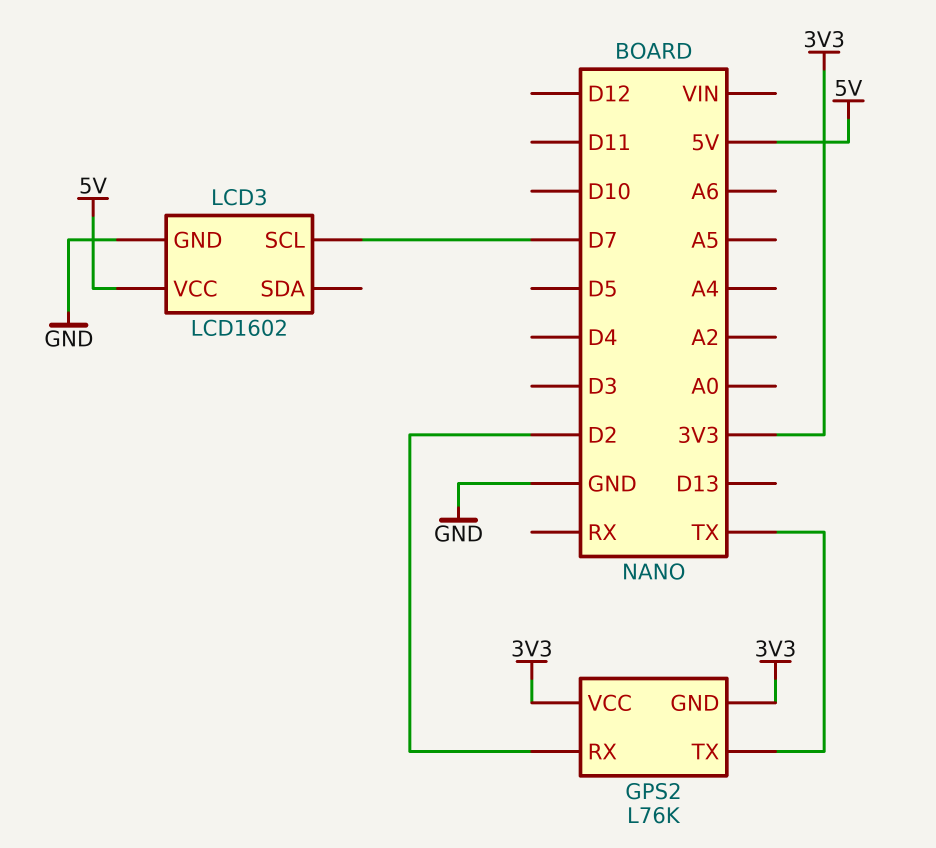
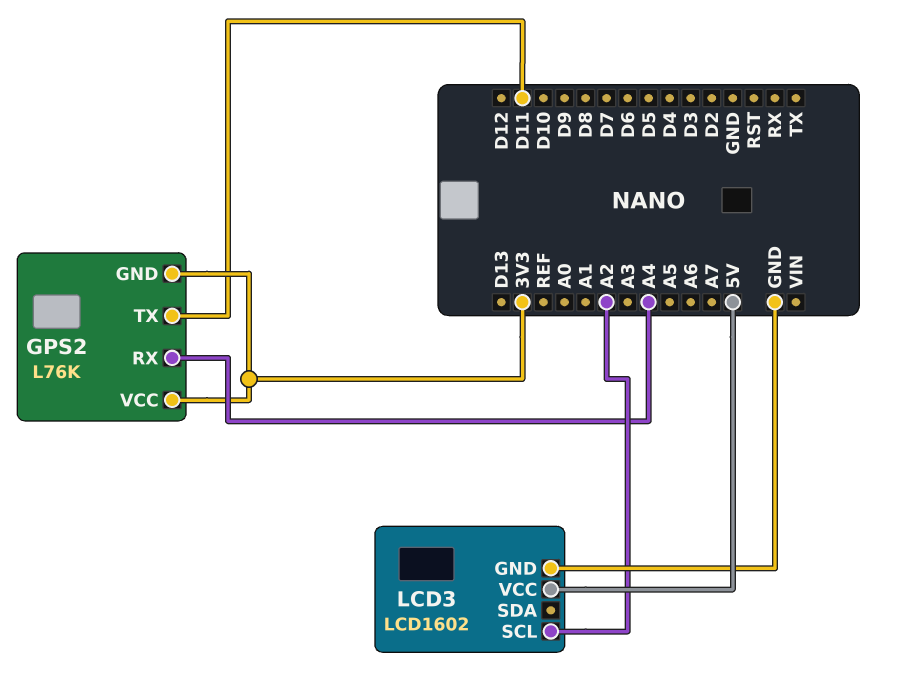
GPS2 pin RX: D2 -> A4
GPS2 pin TX: TX -> D11
LCD3 pin SCL: D7 -> A2

